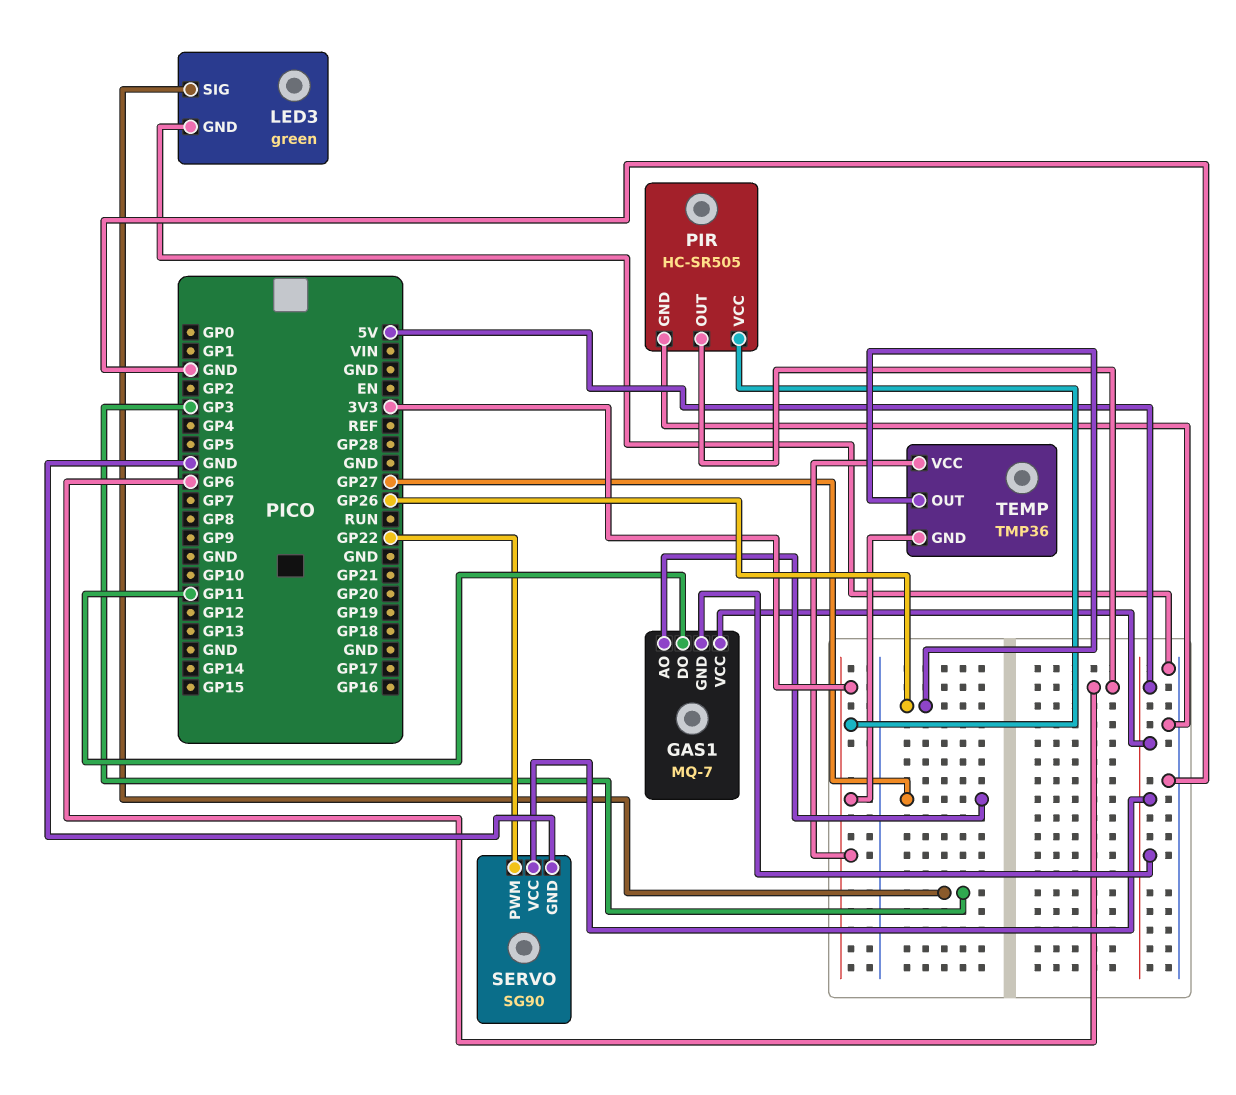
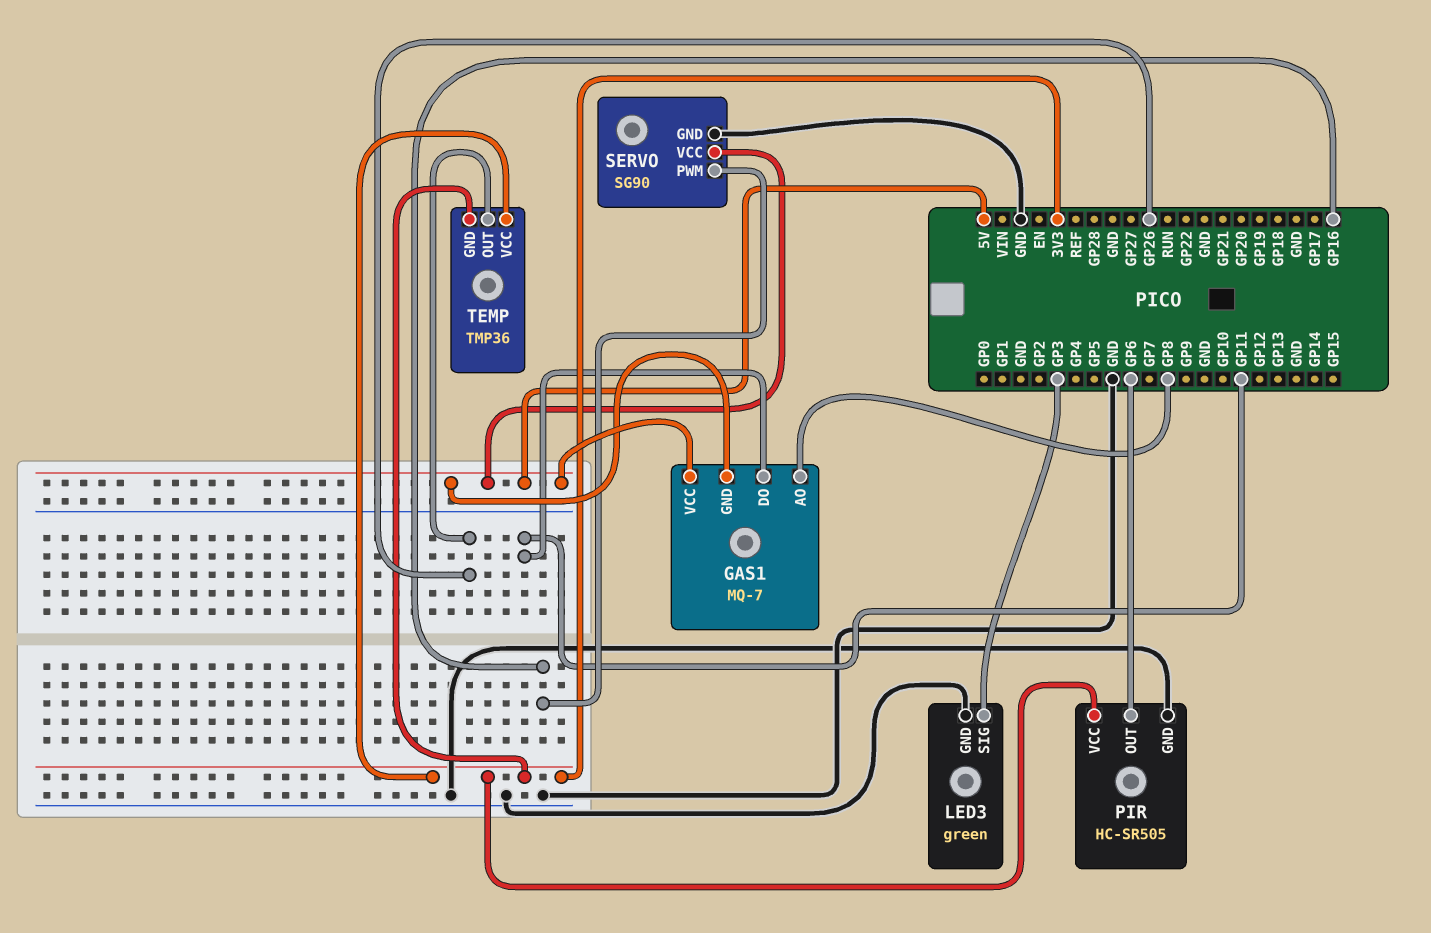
GAS1 pin AO: GP27 -> GP8
SERVO pin PWM: GP22 -> GP16

